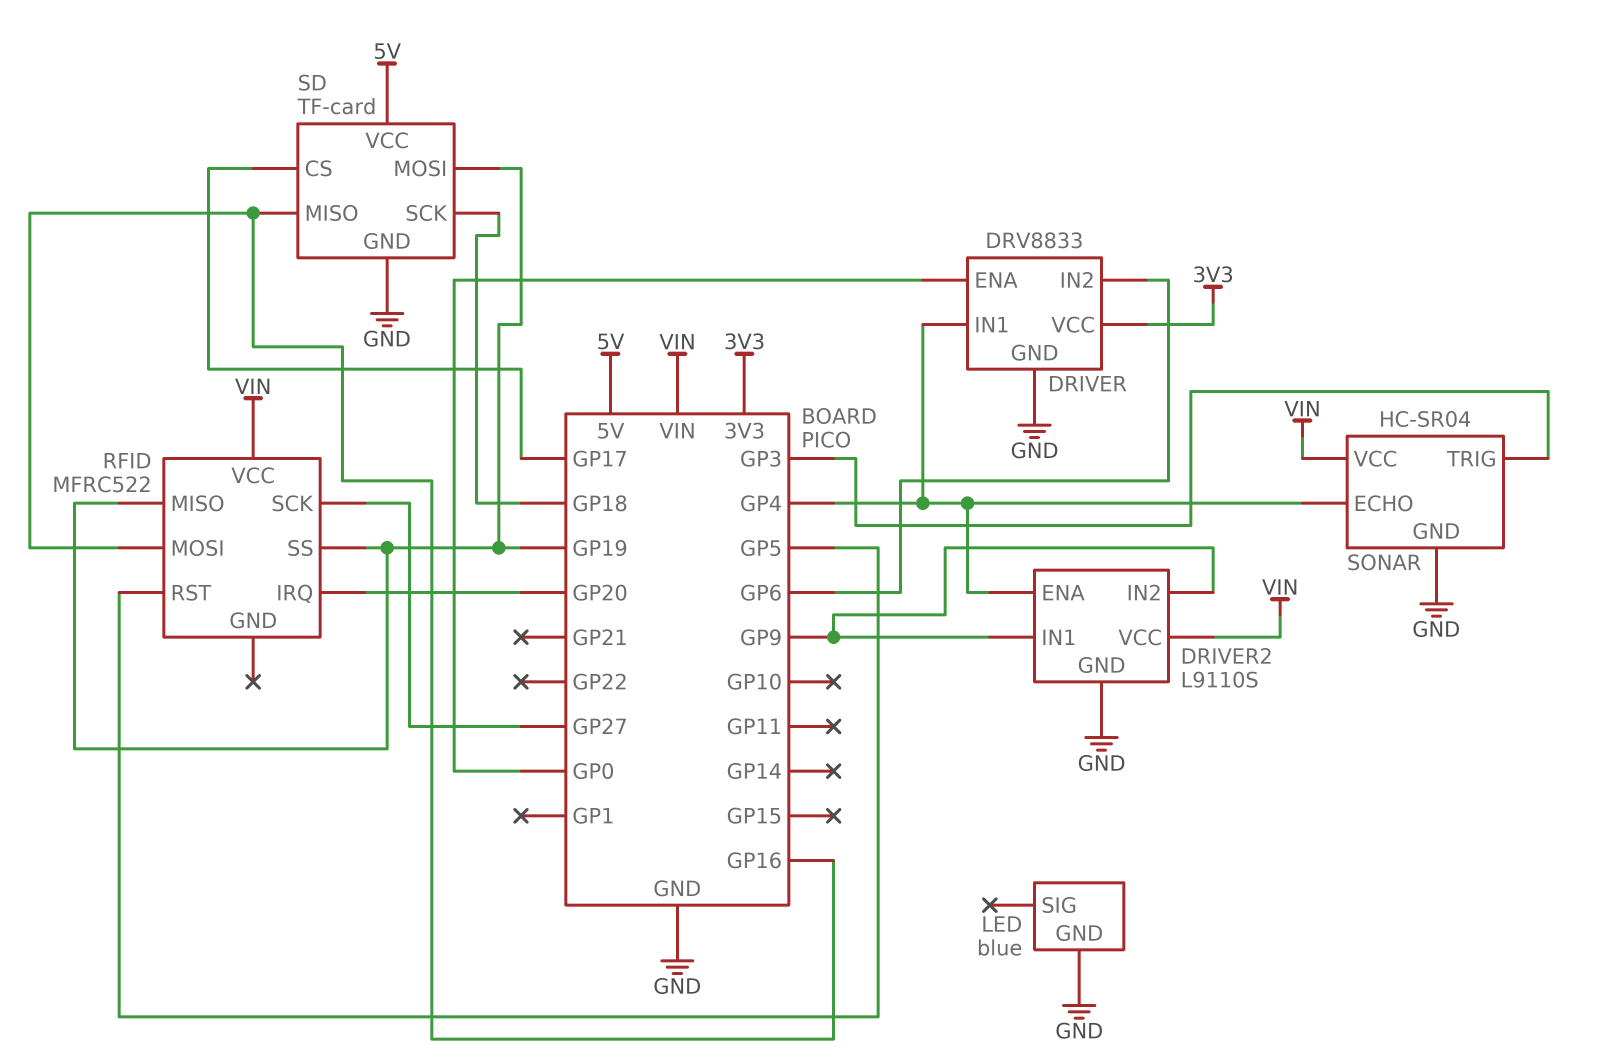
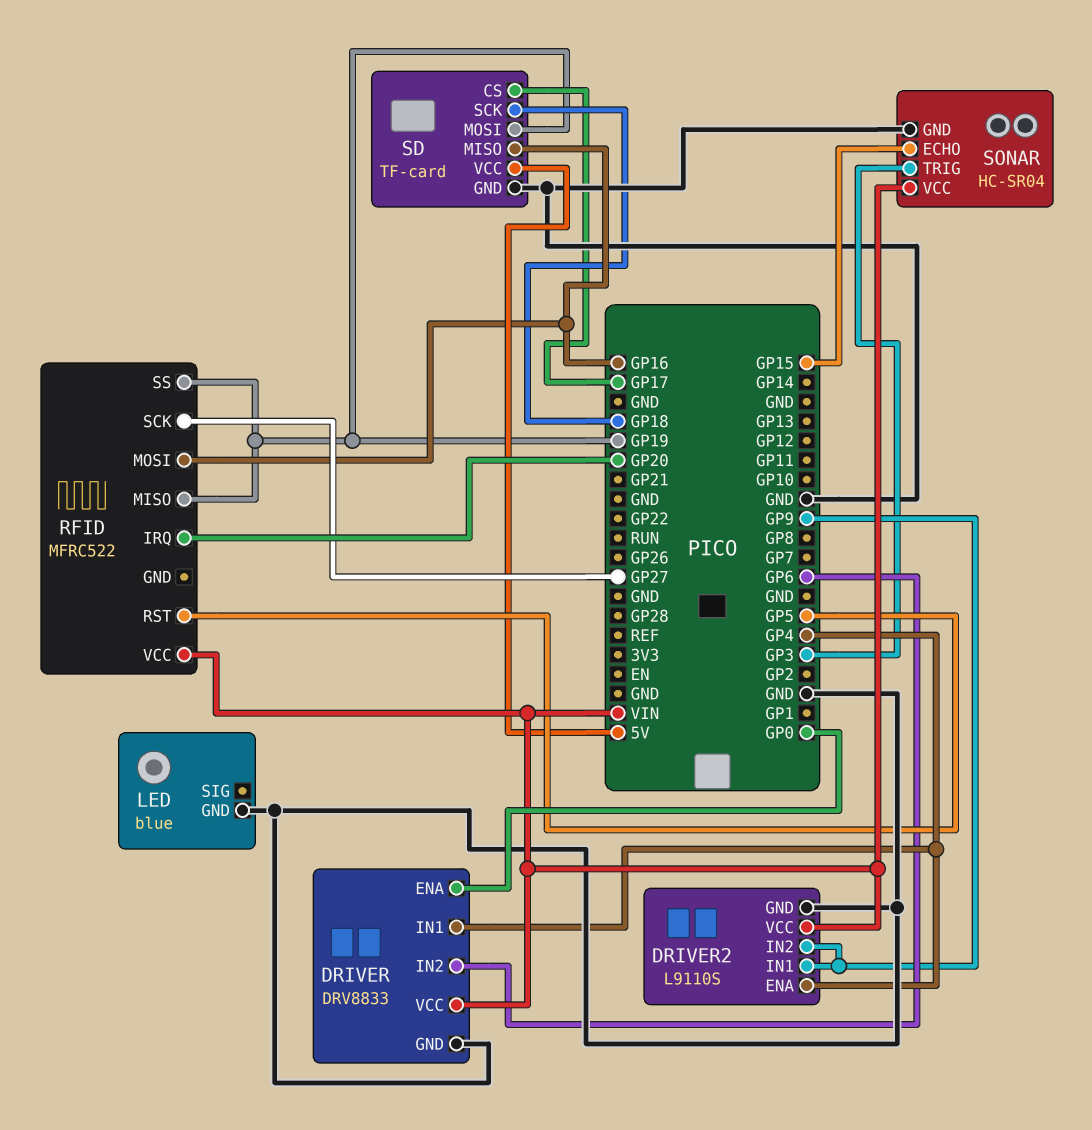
DRIVER pin VCC: 3V3 -> VIN
SONAR pin ECHO: GP4 -> GP15

